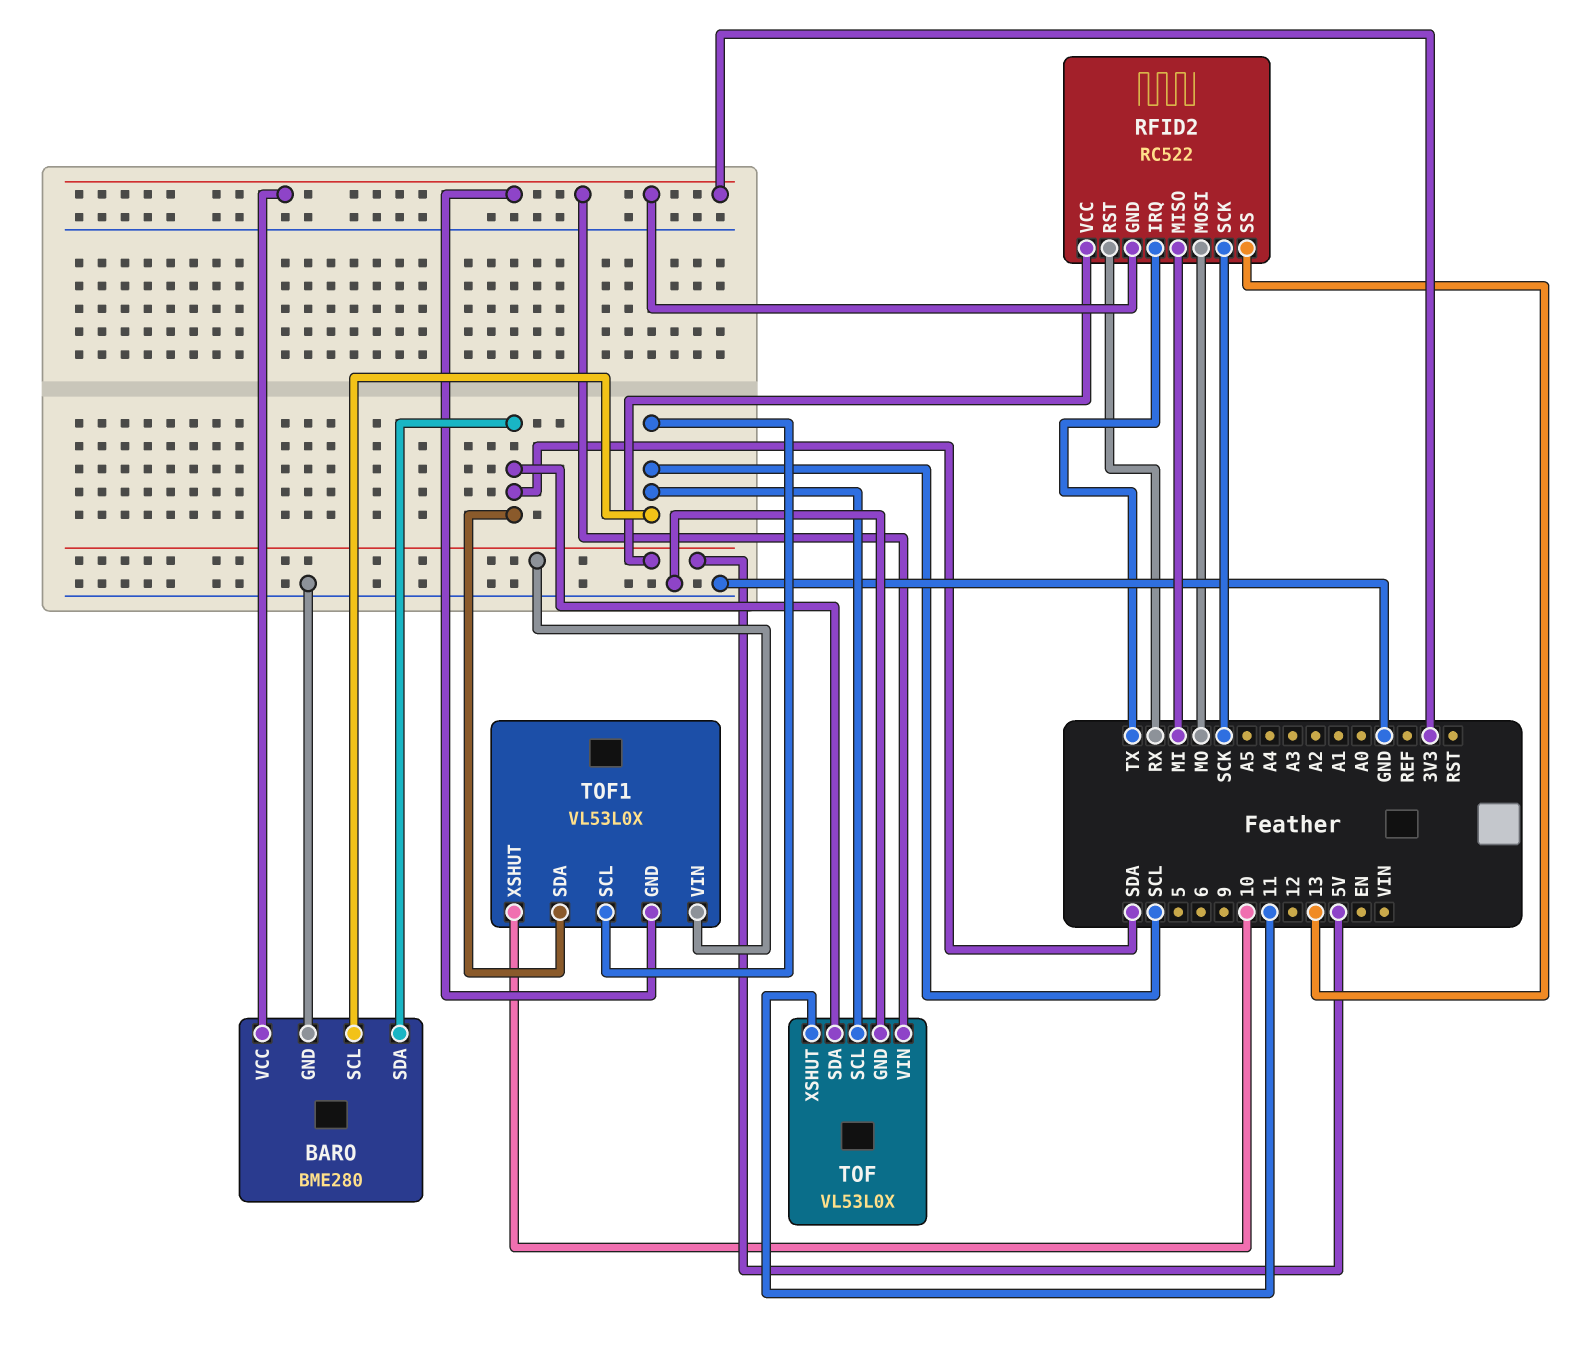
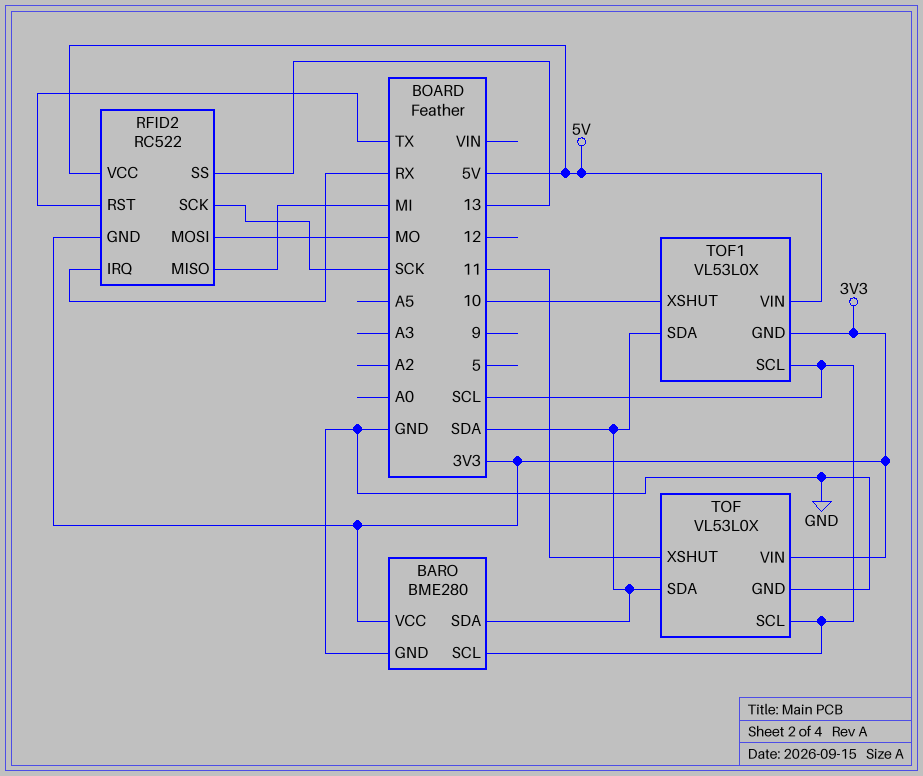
RFID2 pin IRQ: TX -> RX
RFID2 pin RST: RX -> TX

